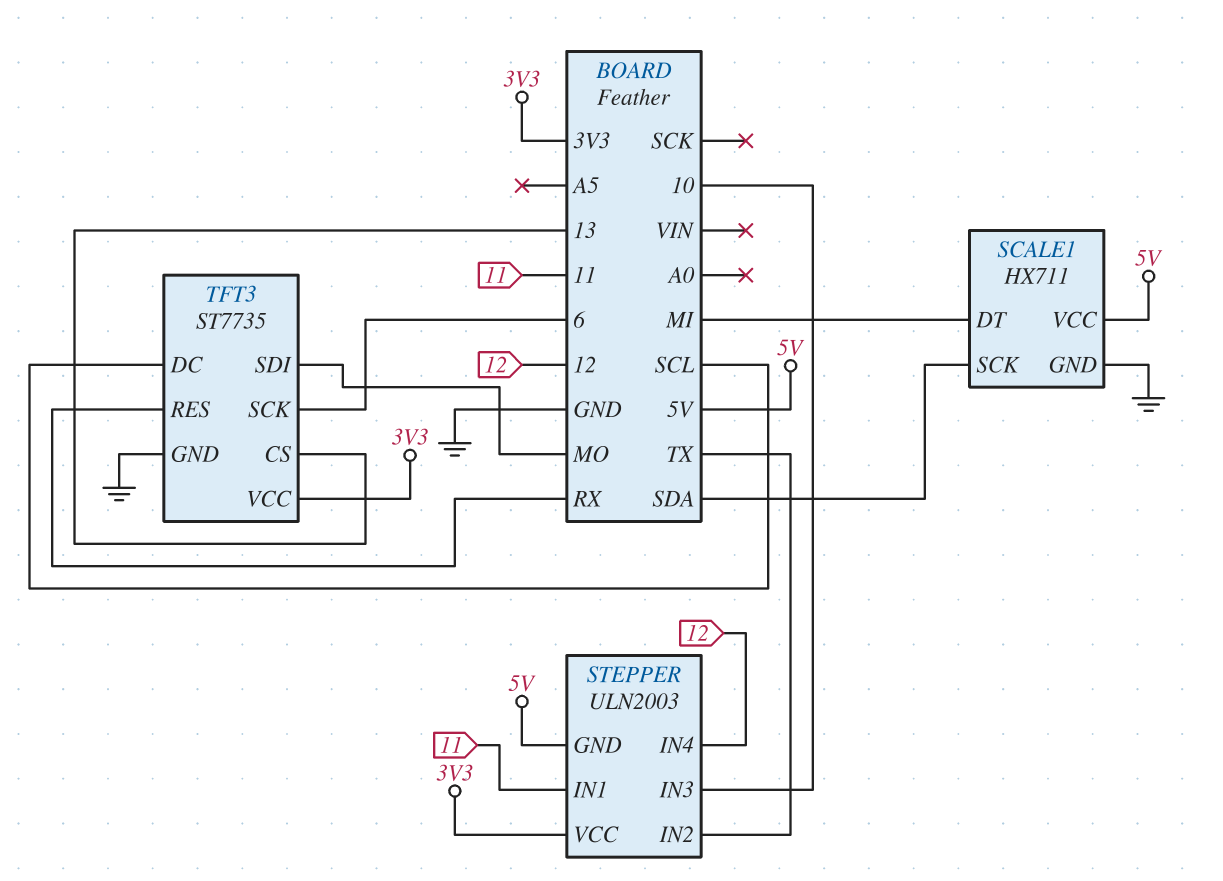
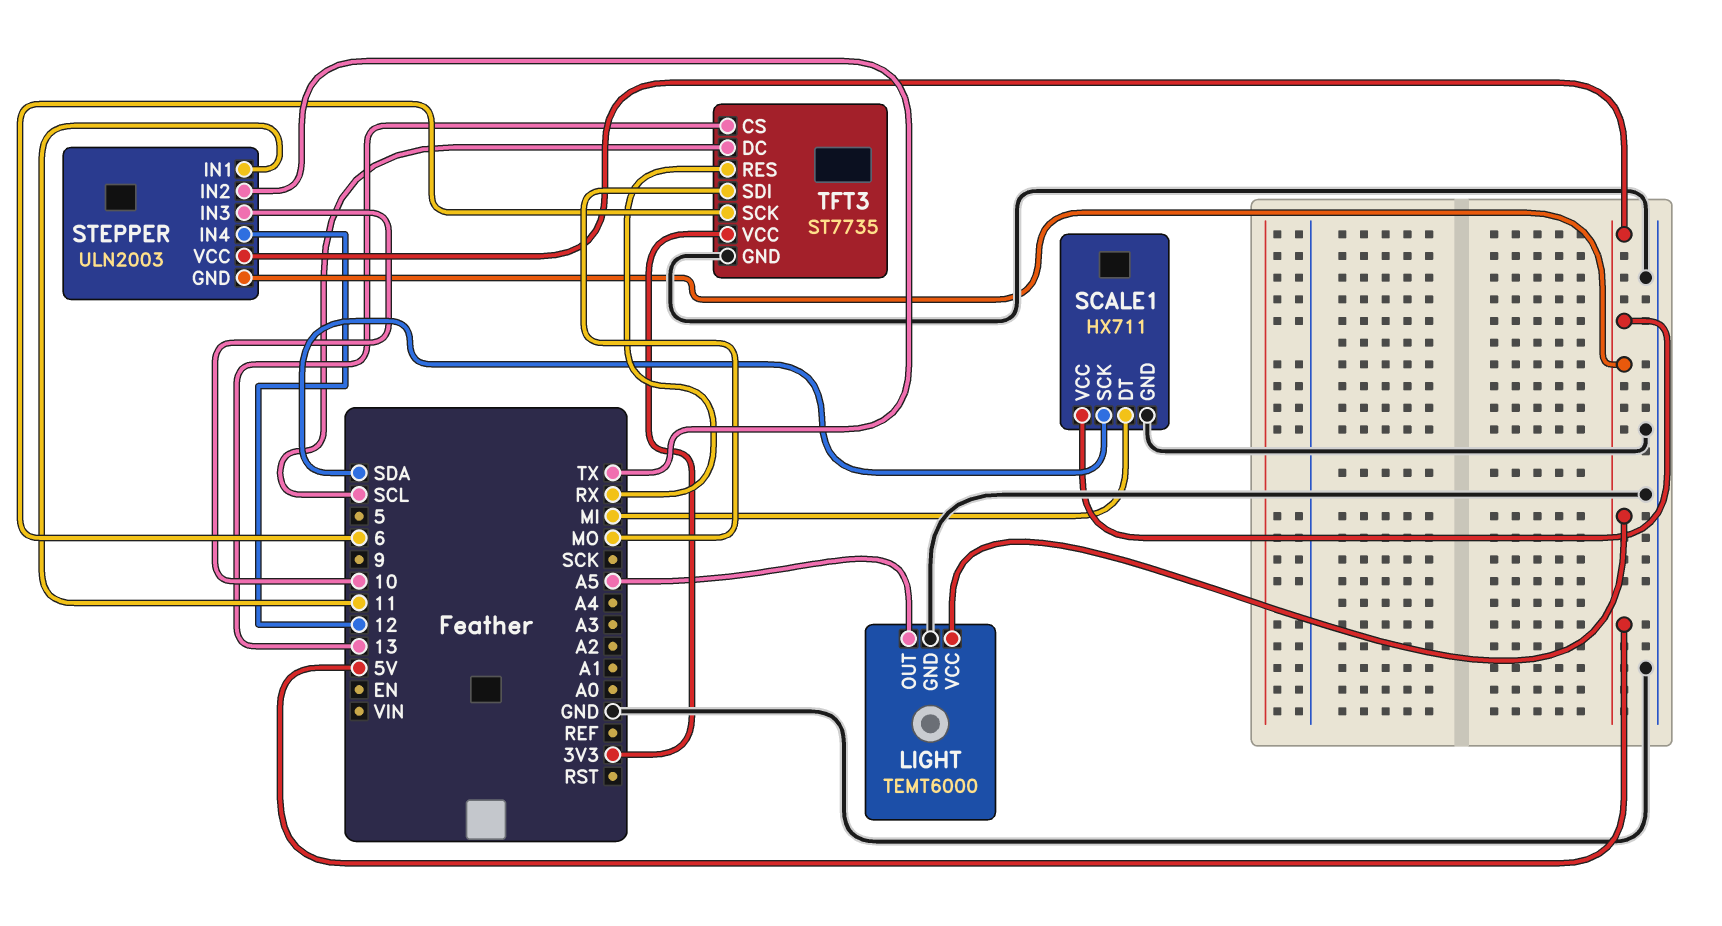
LIGHT: none -> TEMT6000
LIGHT pin GND: none -> GND
LIGHT pin OUT: none -> A5
LIGHT pin VCC: none -> 5V
STEPPER pin VCC: 3V3 -> 5V

